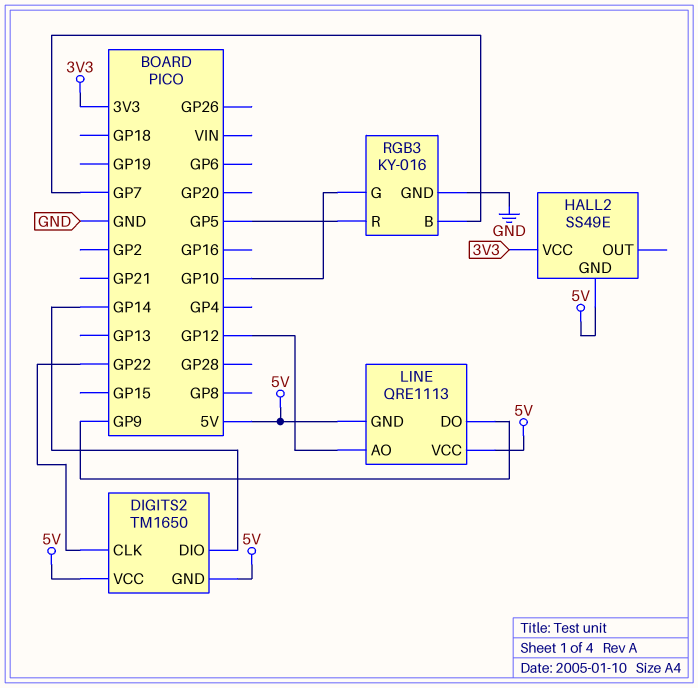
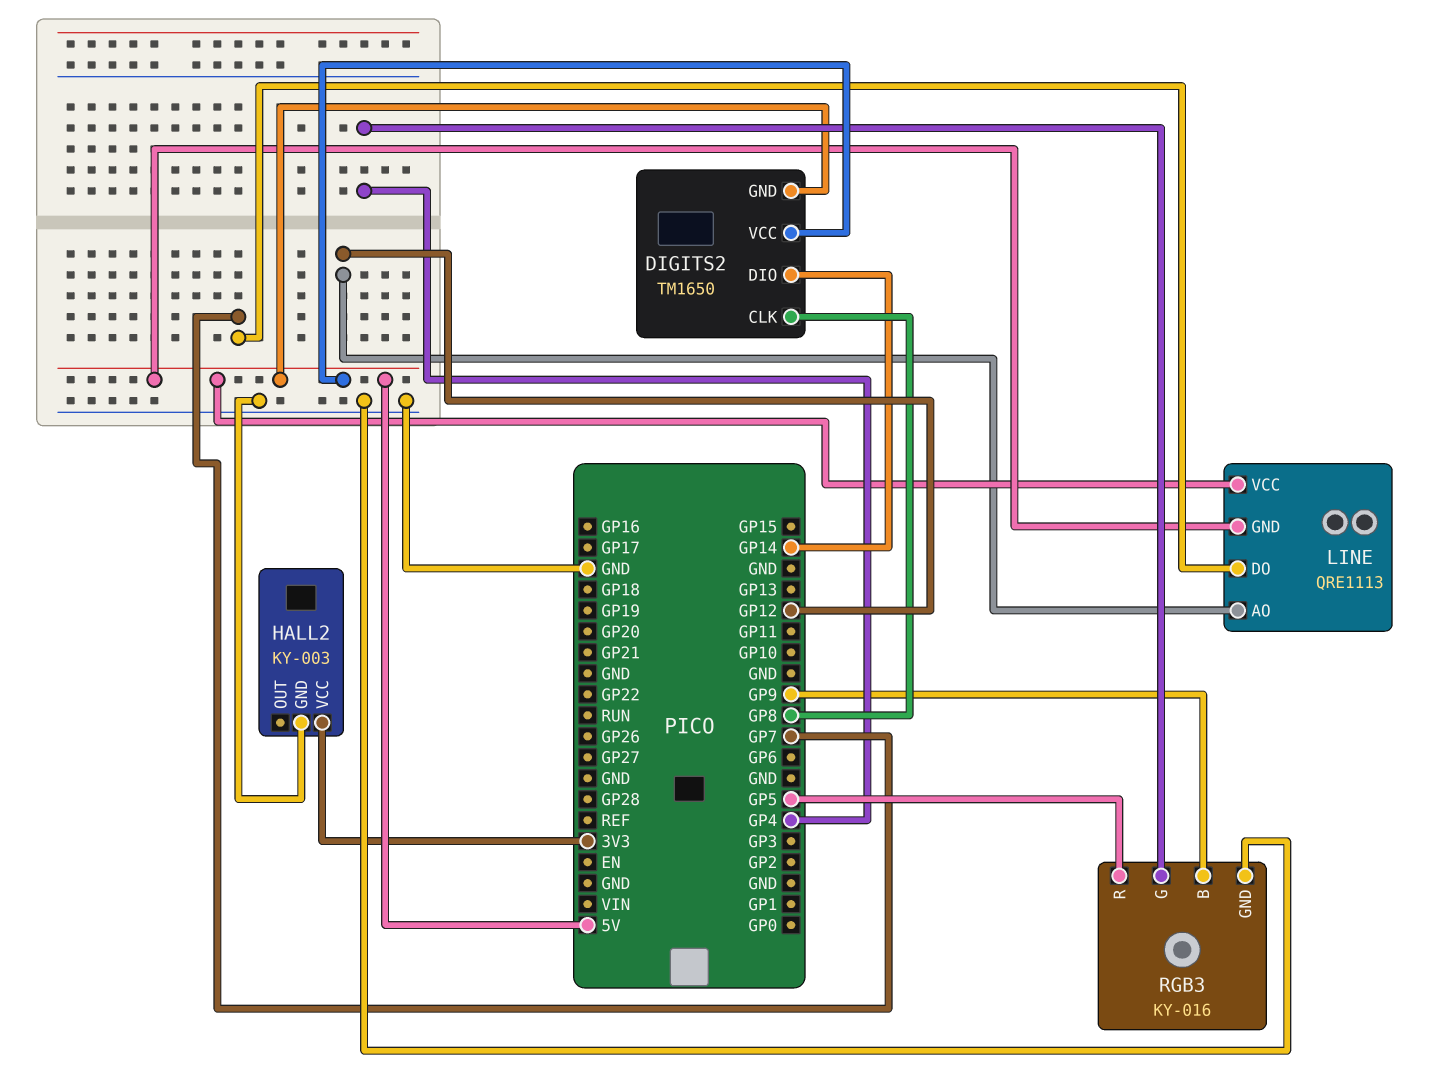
DIGITS2 pin CLK: GP22 -> GP8
HALL2: SS49E -> KY-003
HALL2 pin GND: 5V -> GND
LINE pin DO: GP9 -> GP7
RGB3 pin B: GP7 -> GP9
RGB3 pin G: GP10 -> GP4

